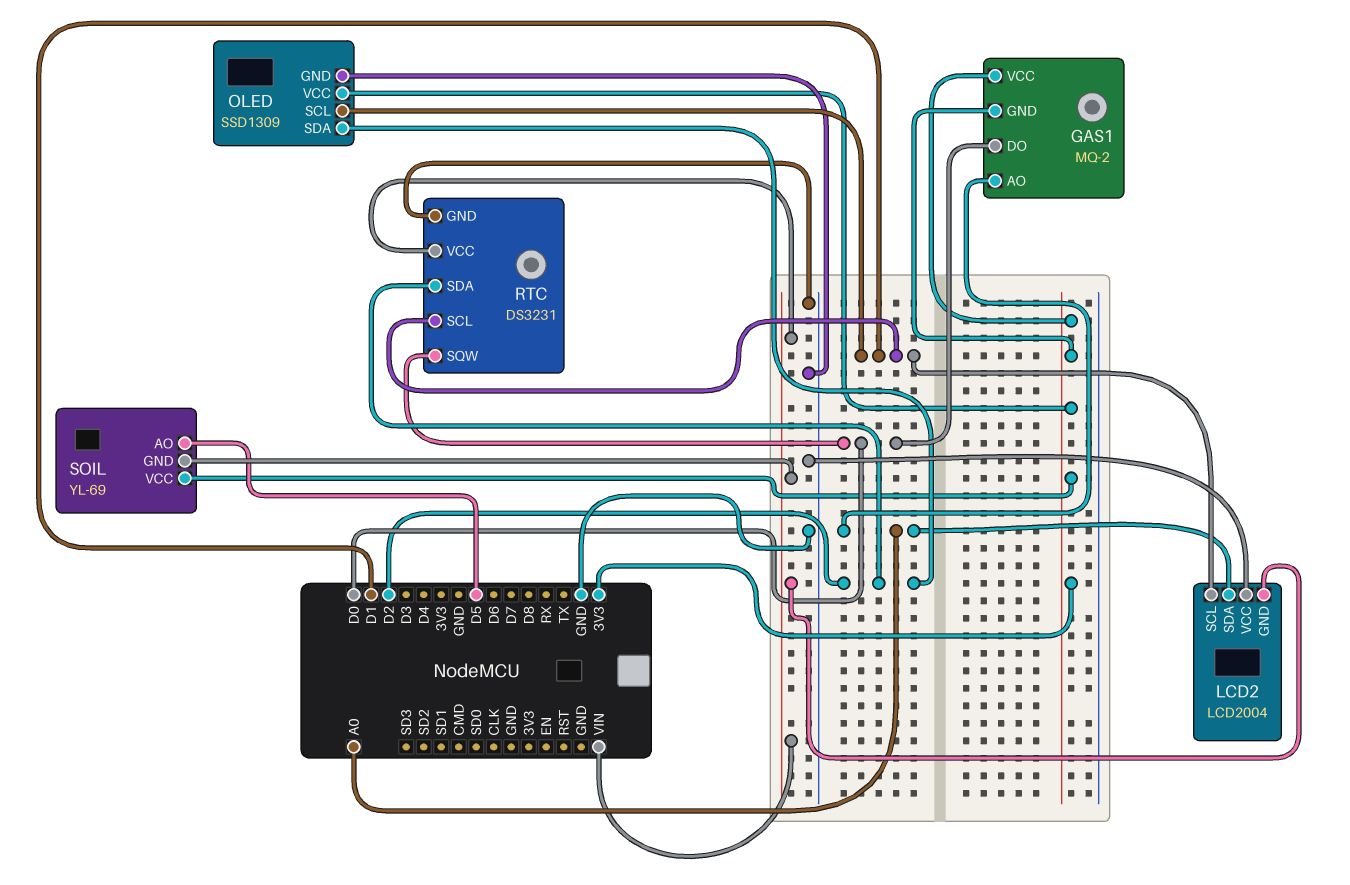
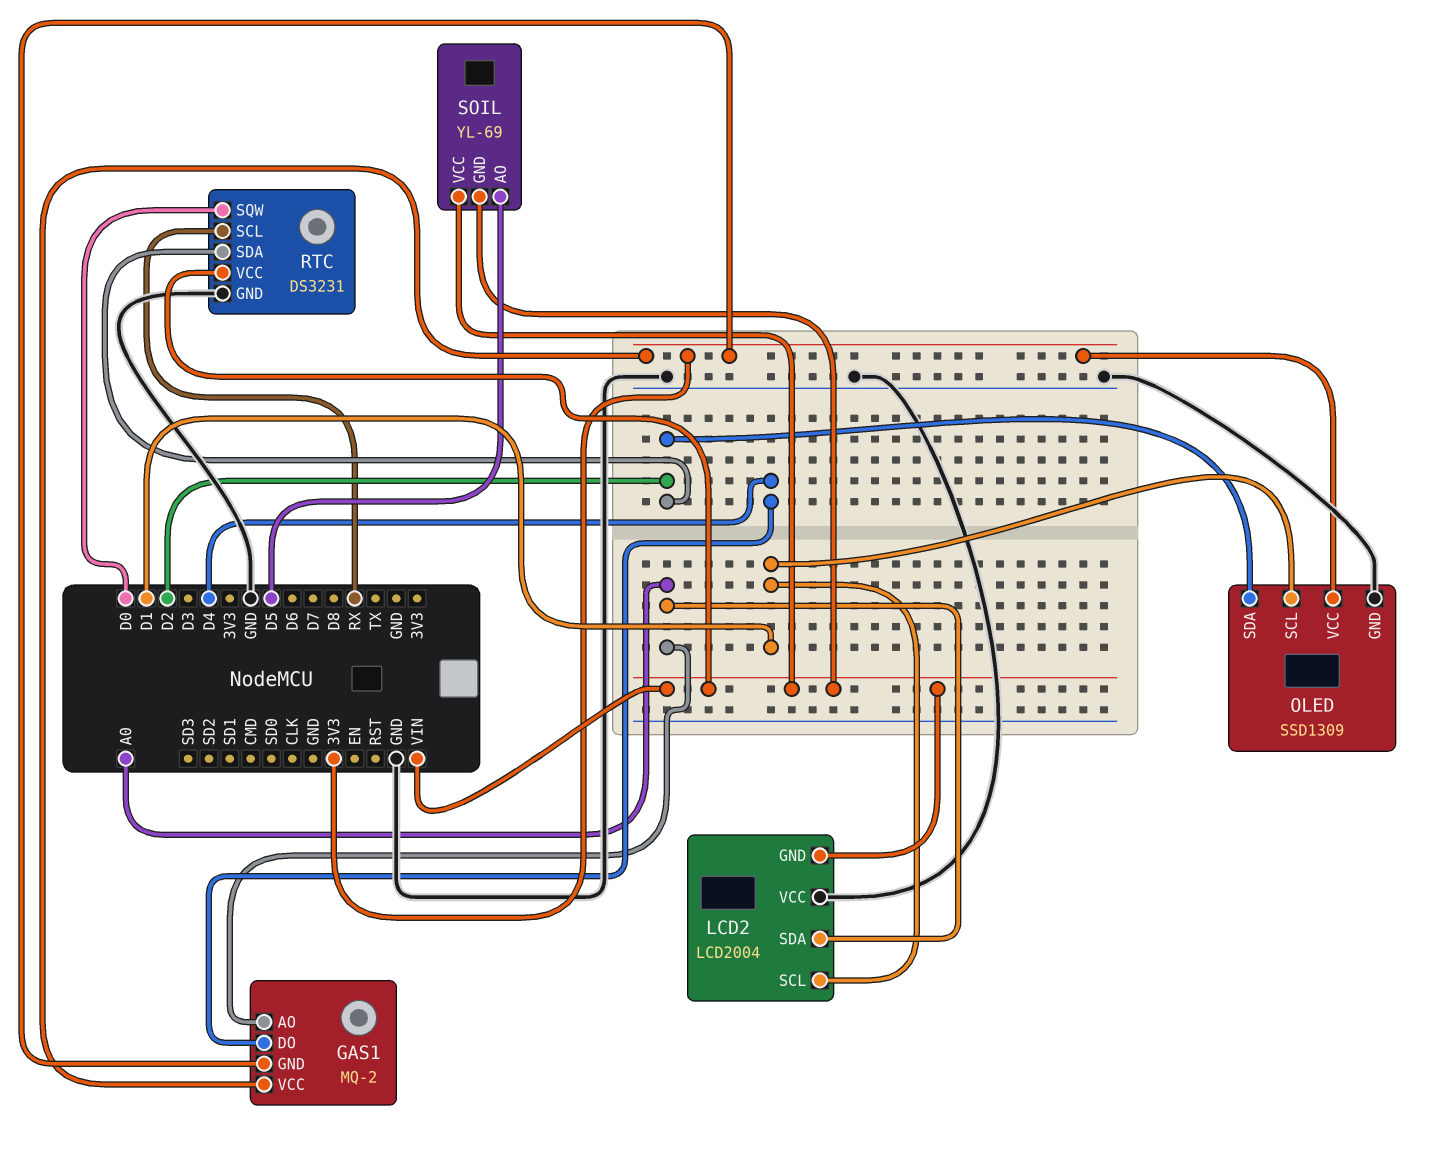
GAS1 pin DO: D0 -> D4
RTC pin SCL: D1 -> RX
SOIL pin VCC: 3V3 -> VIN

